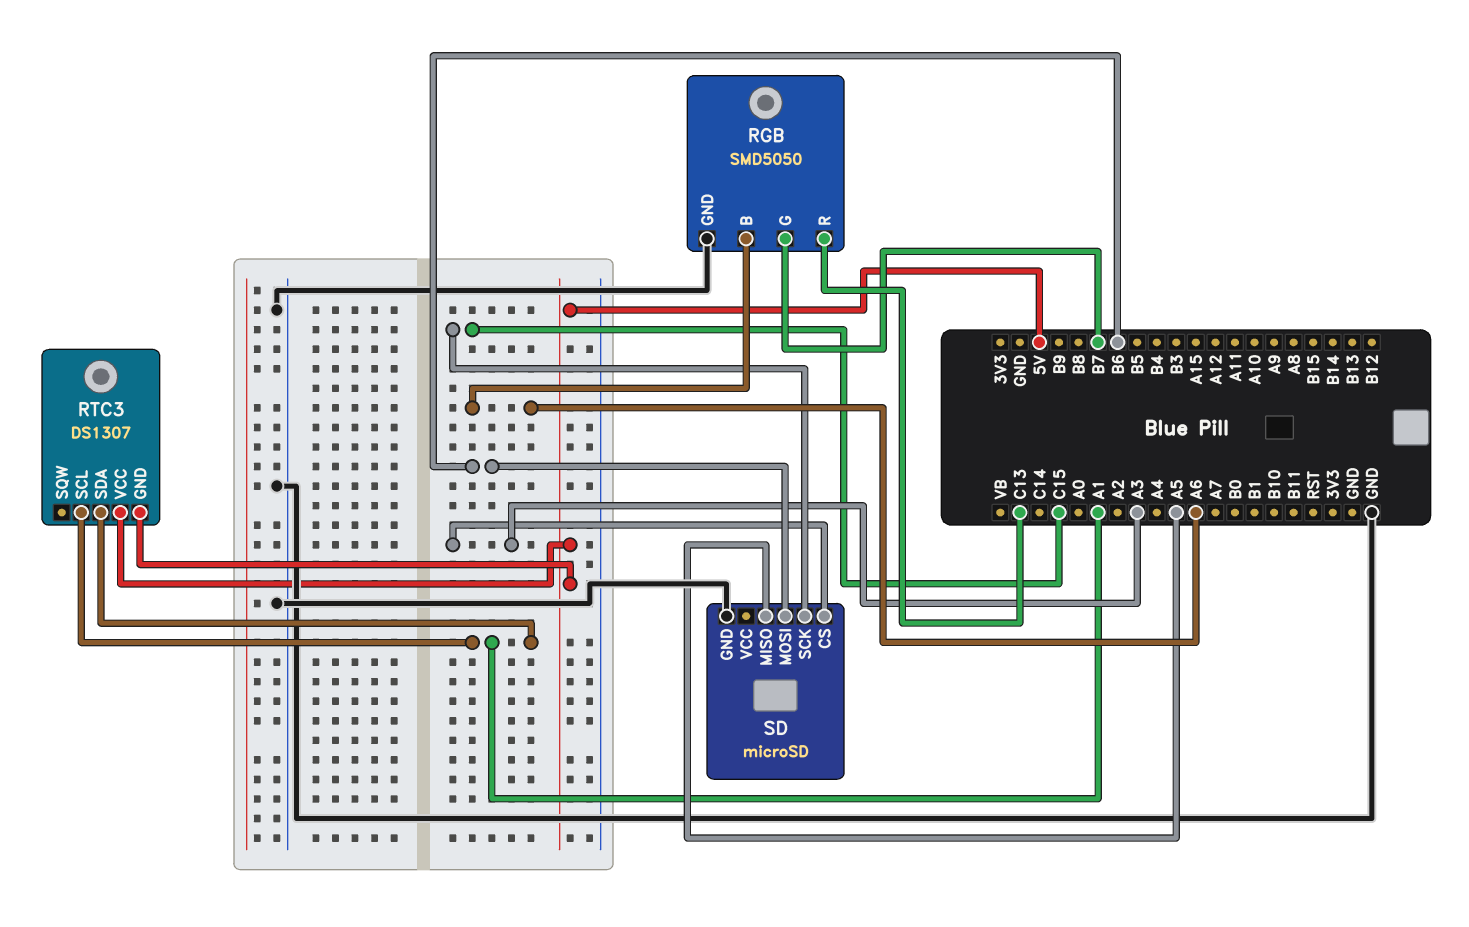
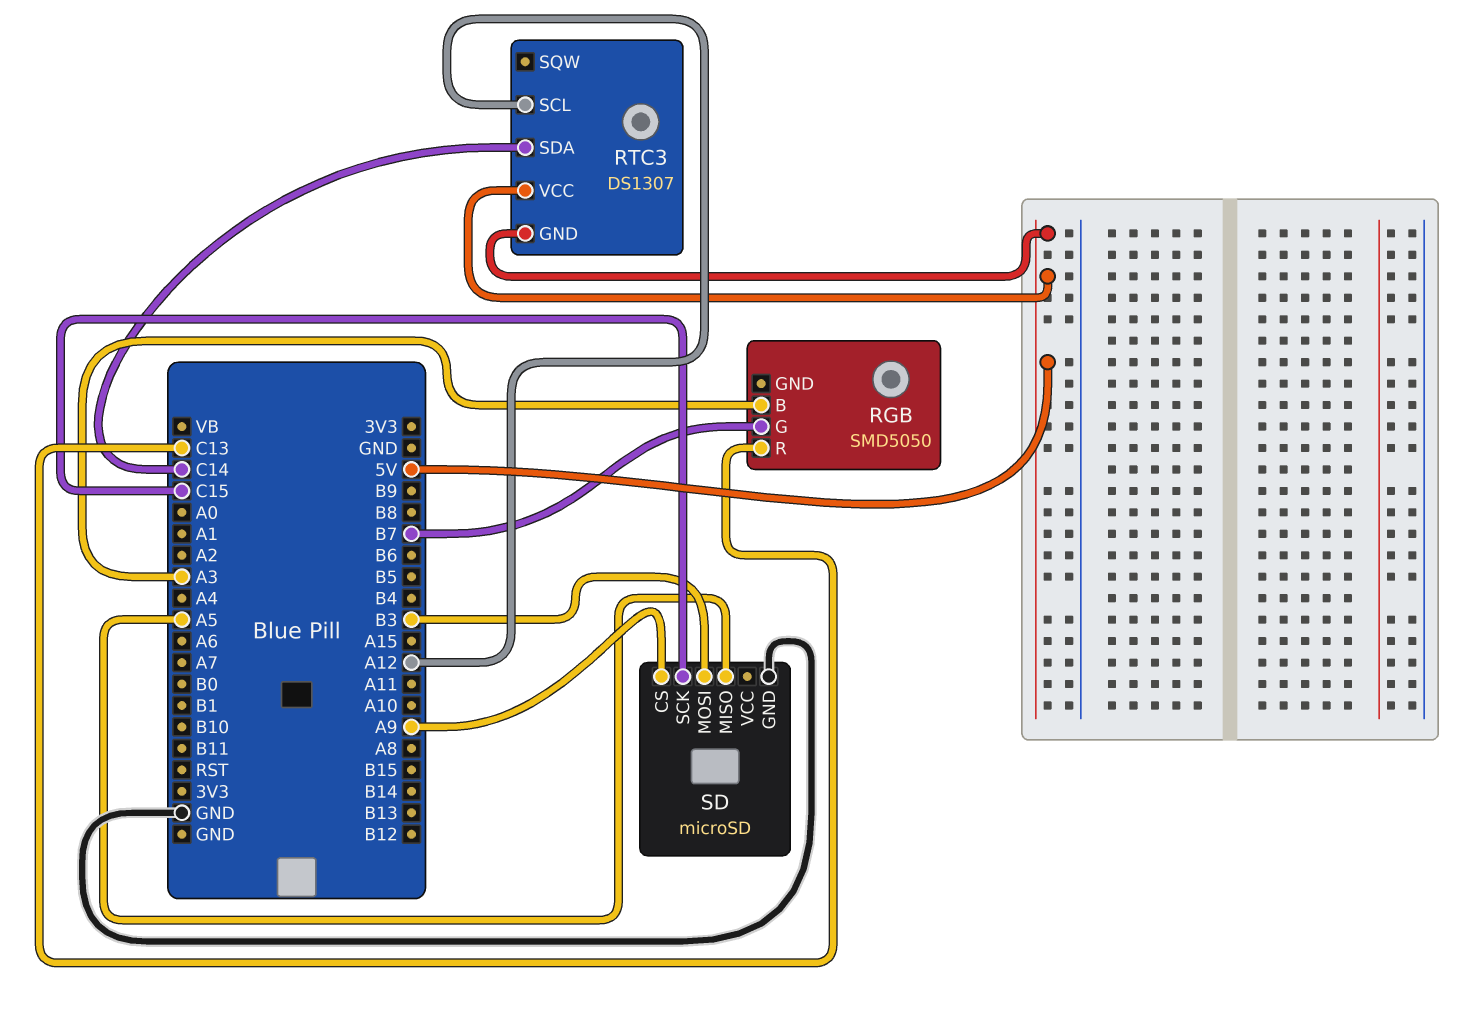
RGB pin B: A6 -> A3
RGB pin GND: GND -> none
RTC3 pin SCL: A1 -> A12
RTC3 pin SDA: A1 -> C14
SD pin CS: A3 -> A9
SD pin MOSI: B6 -> B3

